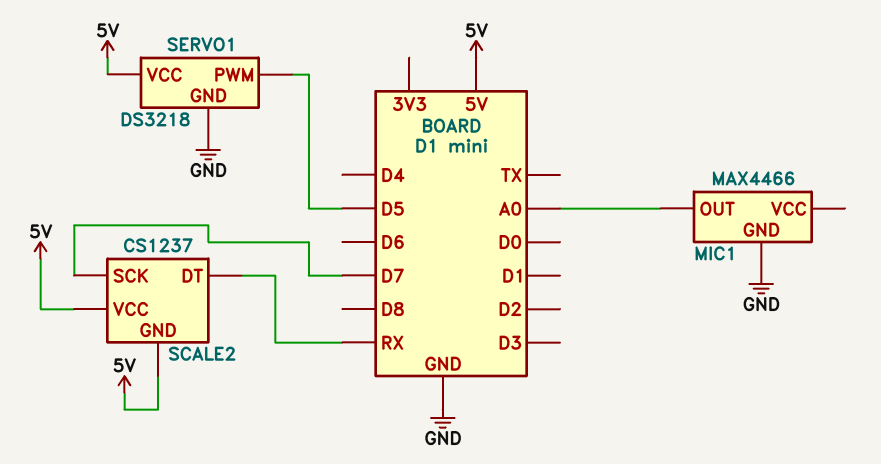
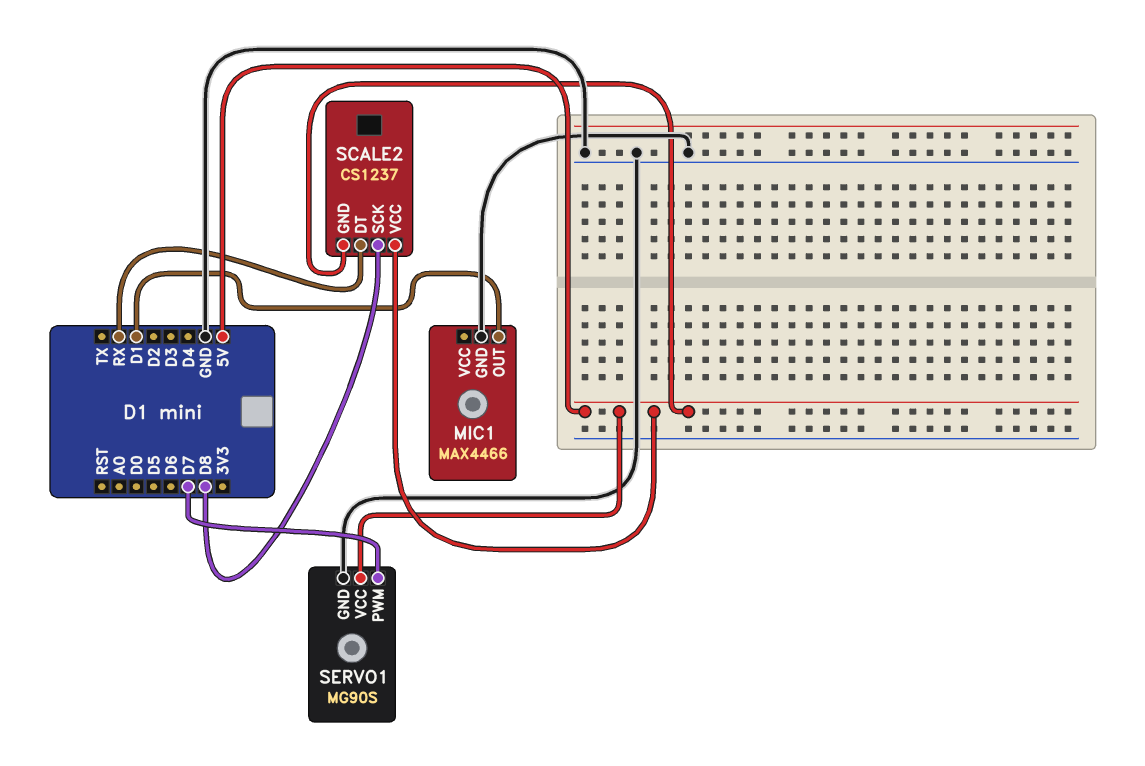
MIC1 pin OUT: A0 -> D1
SCALE2 pin SCK: D7 -> D8
SERVO1: DS3218 -> MG90S
SERVO1 pin PWM: D5 -> D7

